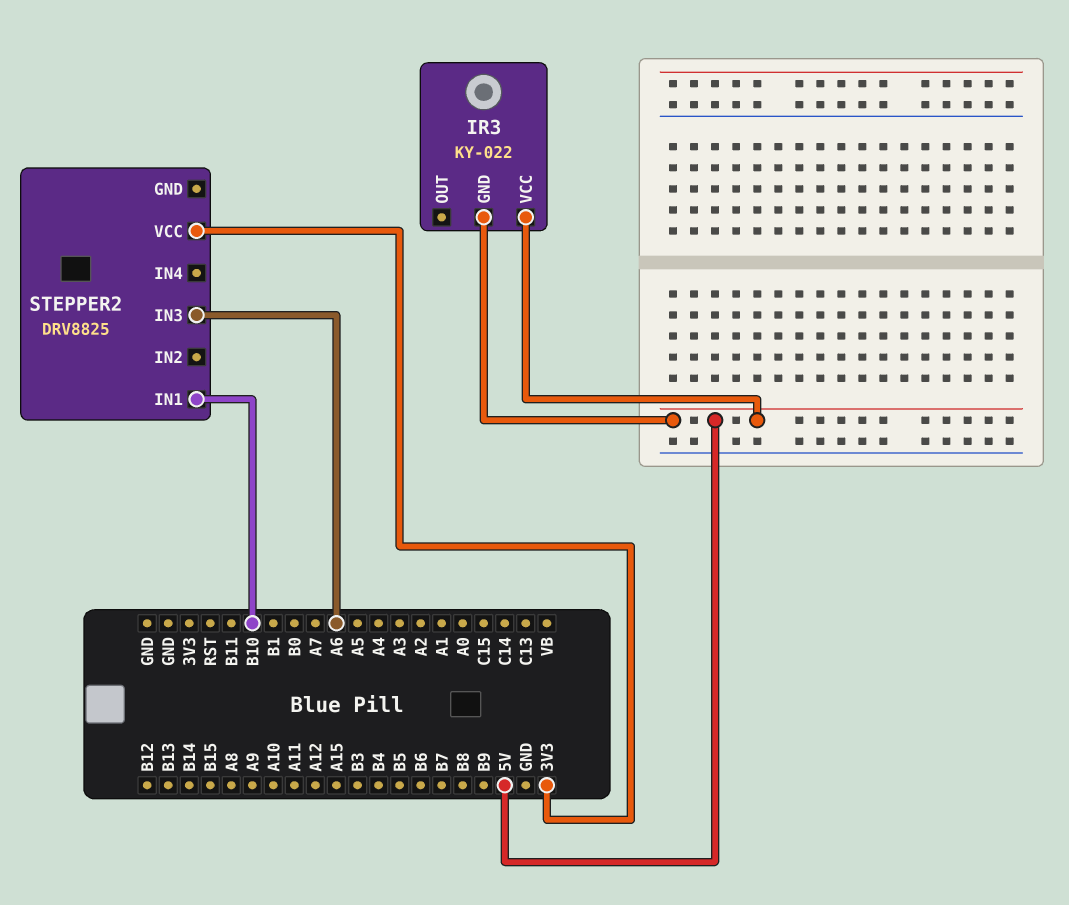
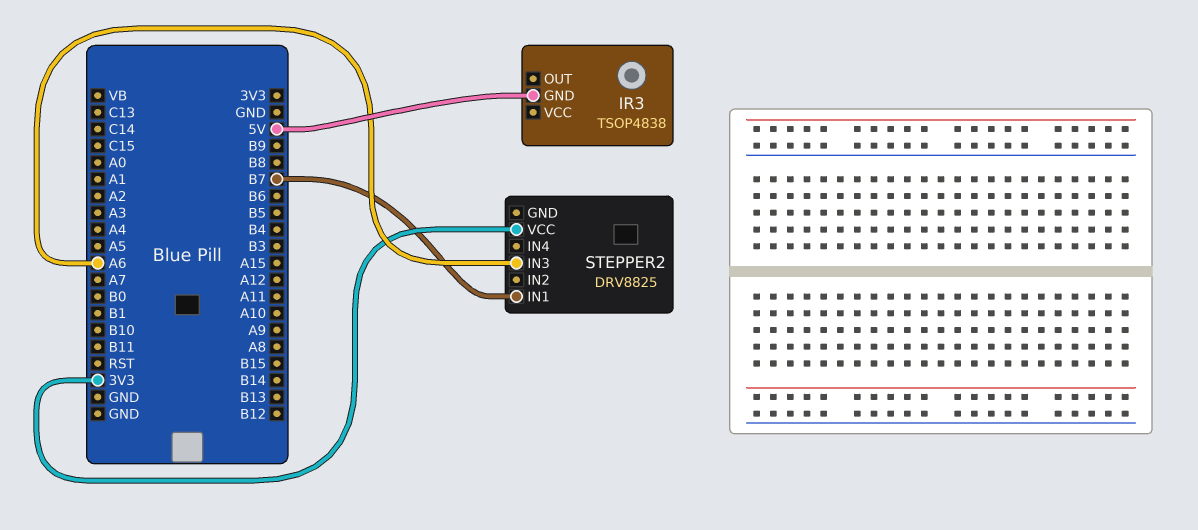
IR3: KY-022 -> TSOP4838
IR3 pin VCC: 5V -> none
STEPPER2 pin IN1: B10 -> B7

